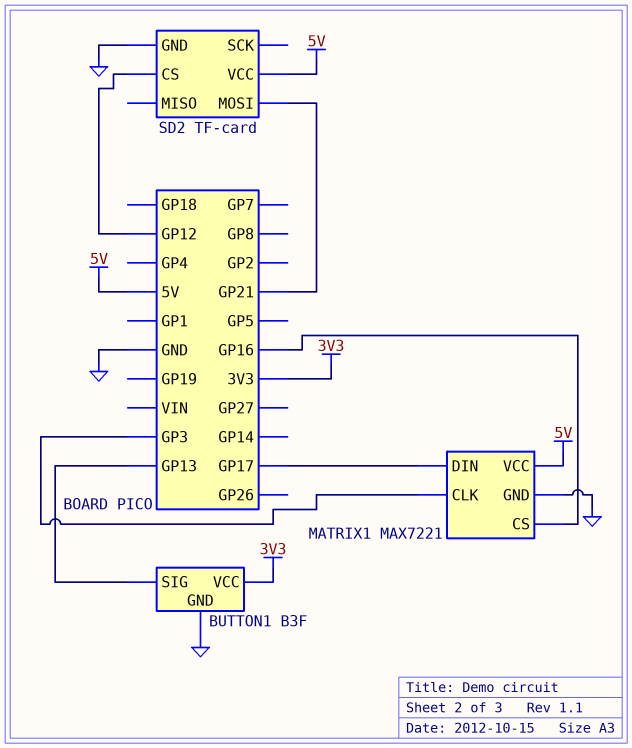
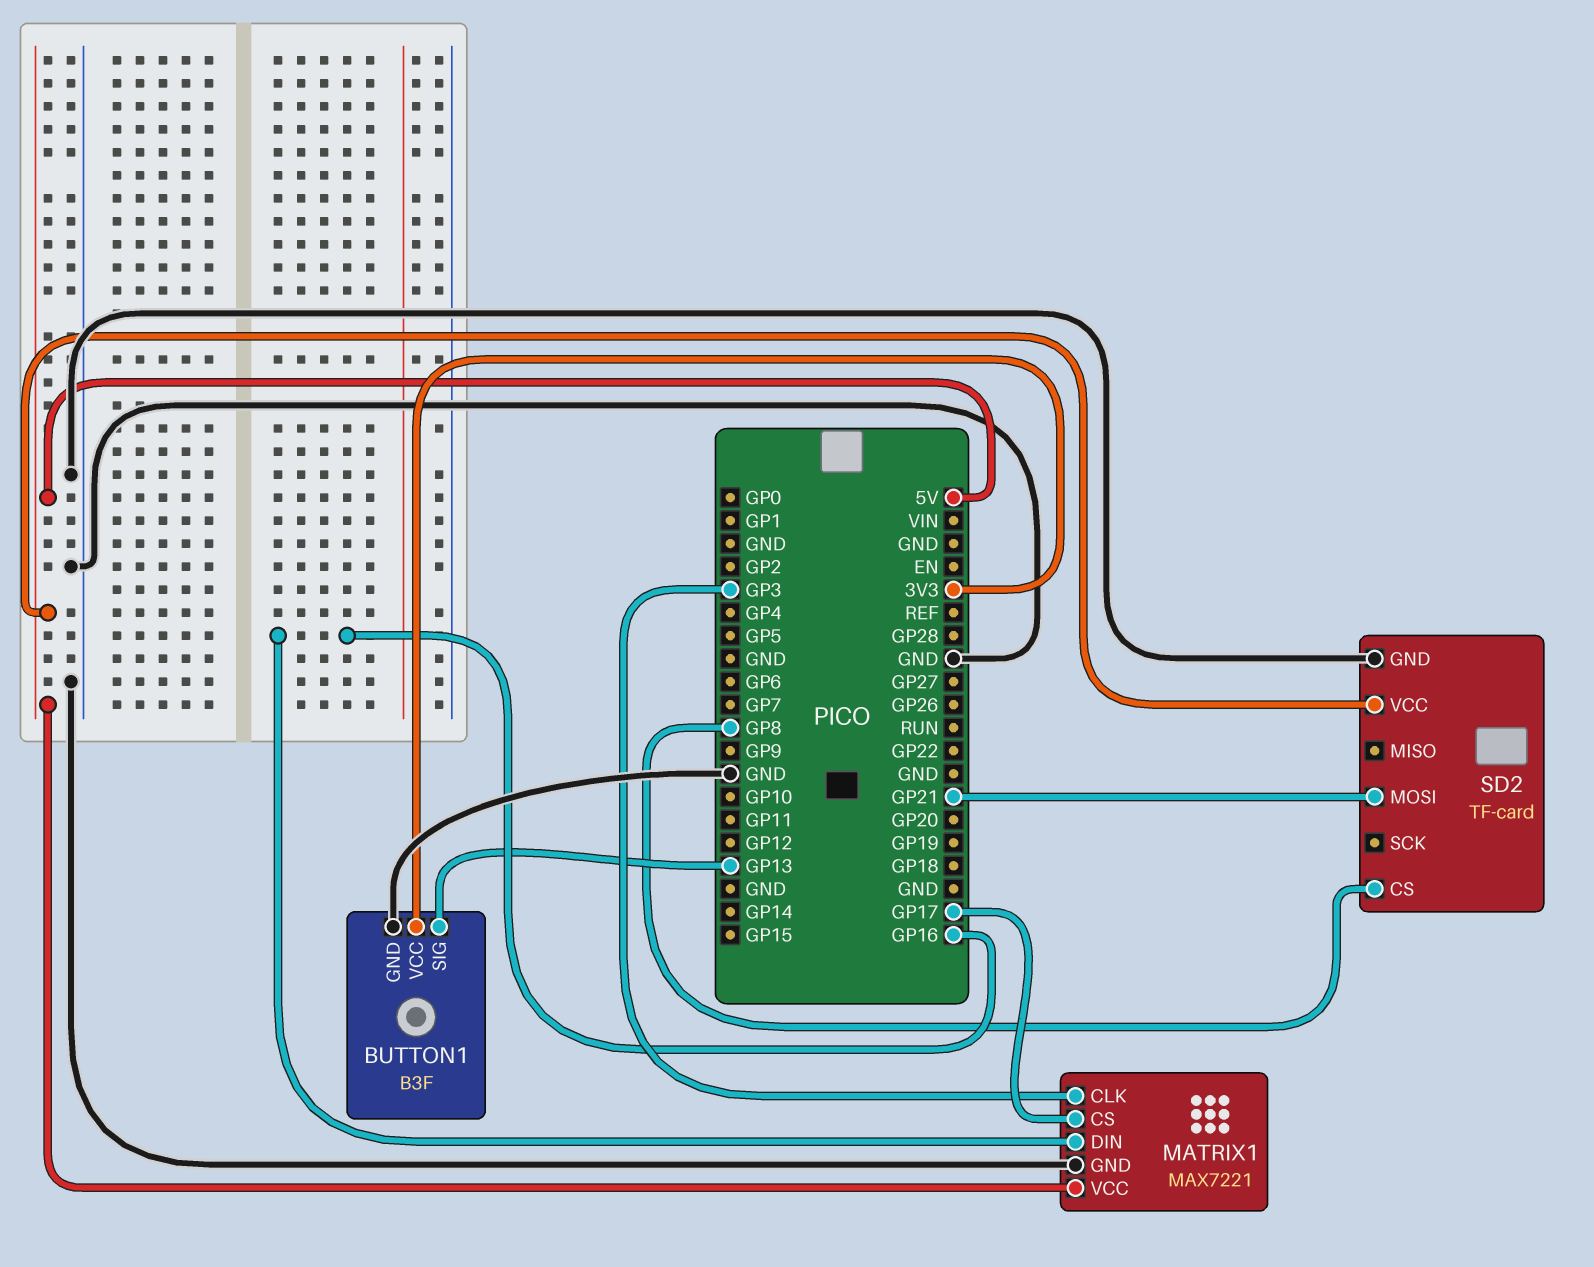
MATRIX1 pin CS: GP16 -> GP17
MATRIX1 pin DIN: GP17 -> GP16
SD2 pin CS: GP12 -> GP8

